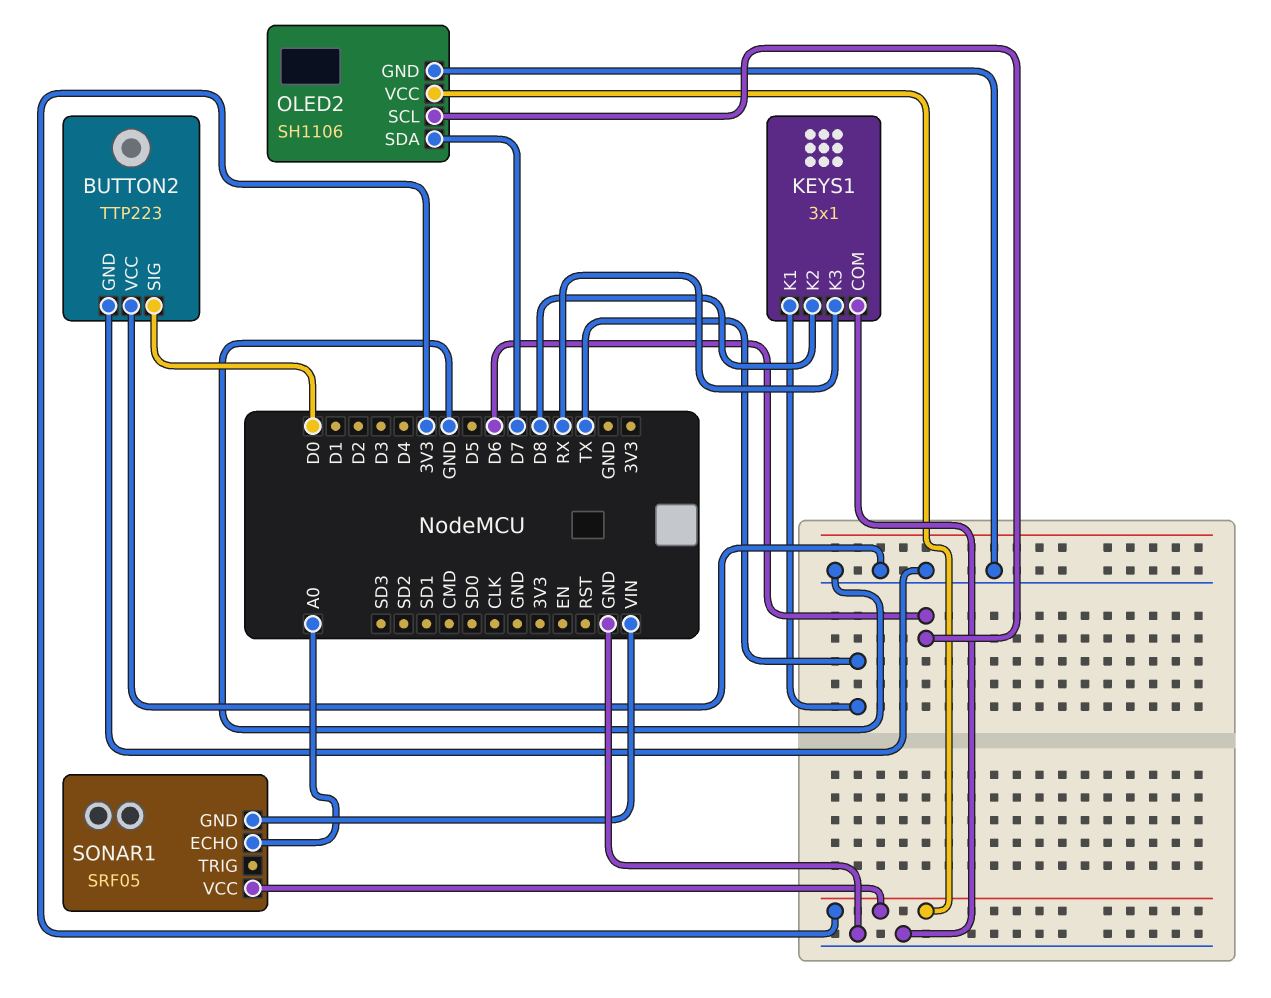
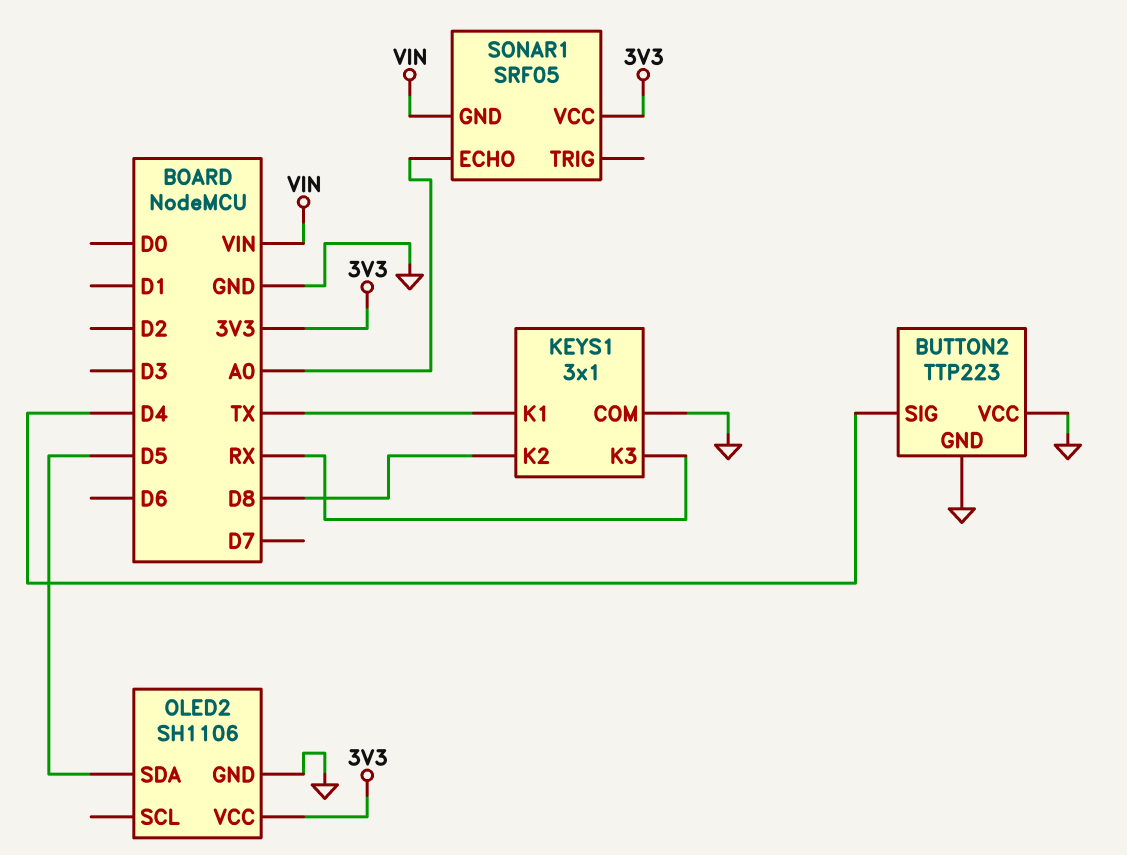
BUTTON2 pin SIG: D0 -> D4
OLED2 pin SCL: D6 -> none
OLED2 pin SDA: D7 -> D5

